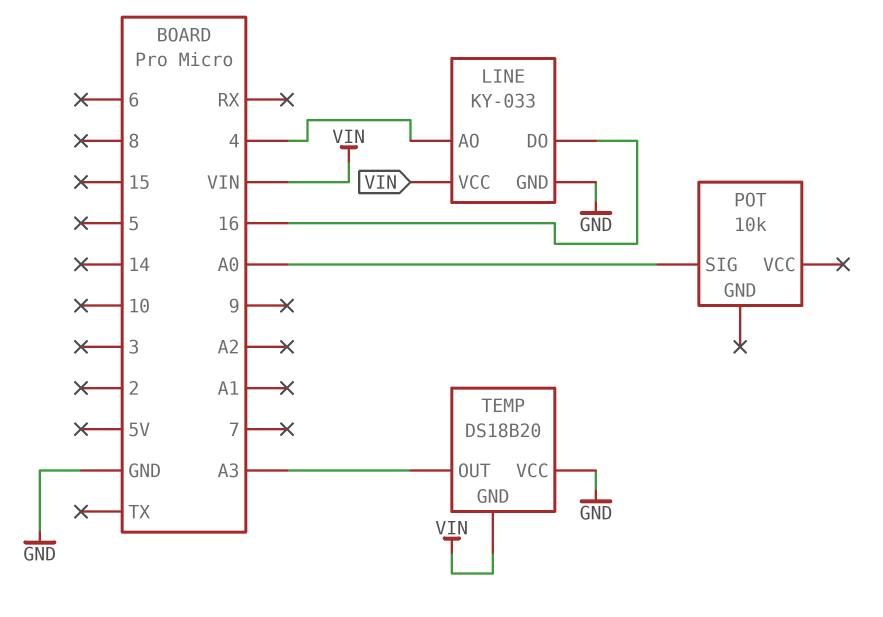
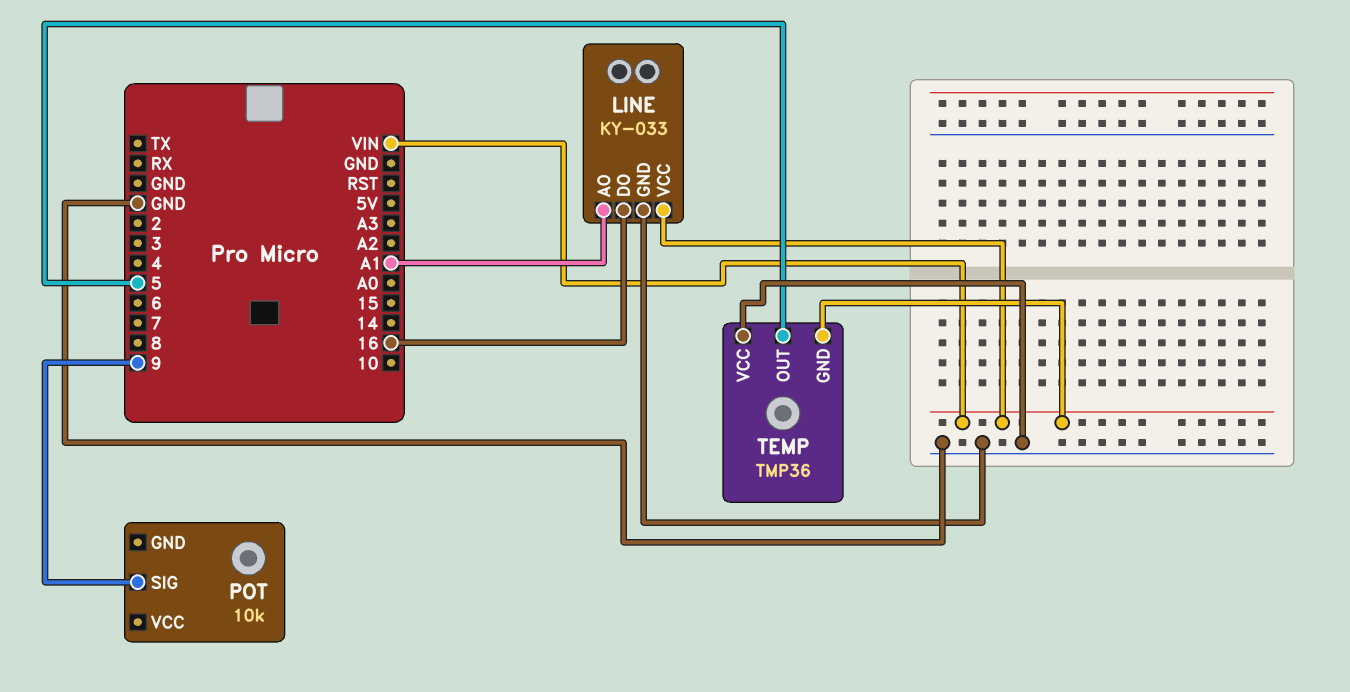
LINE pin AO: 4 -> A1
POT pin SIG: A0 -> 9
TEMP: DS18B20 -> TMP36
TEMP pin OUT: A3 -> 5

